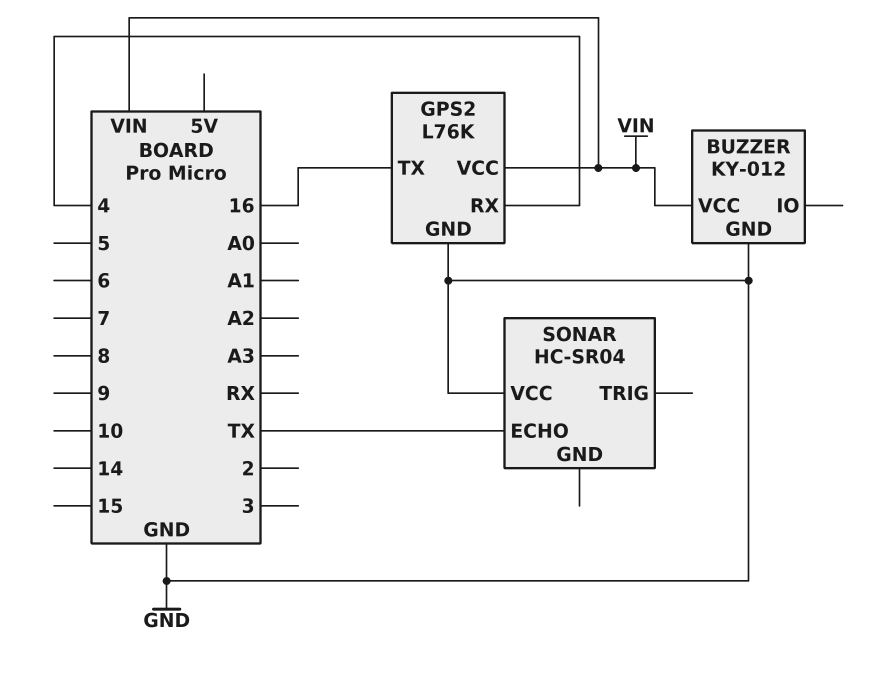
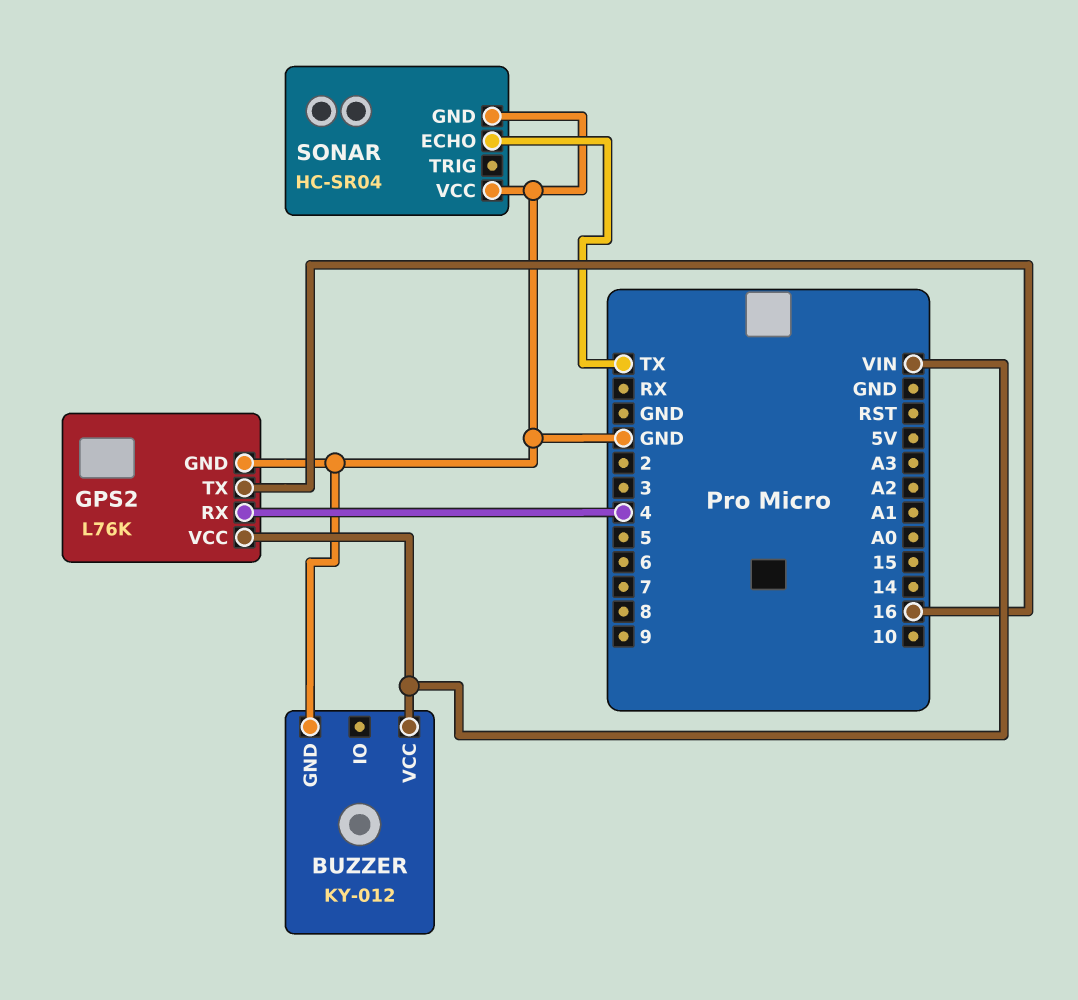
SONAR pin GND: none -> GND

